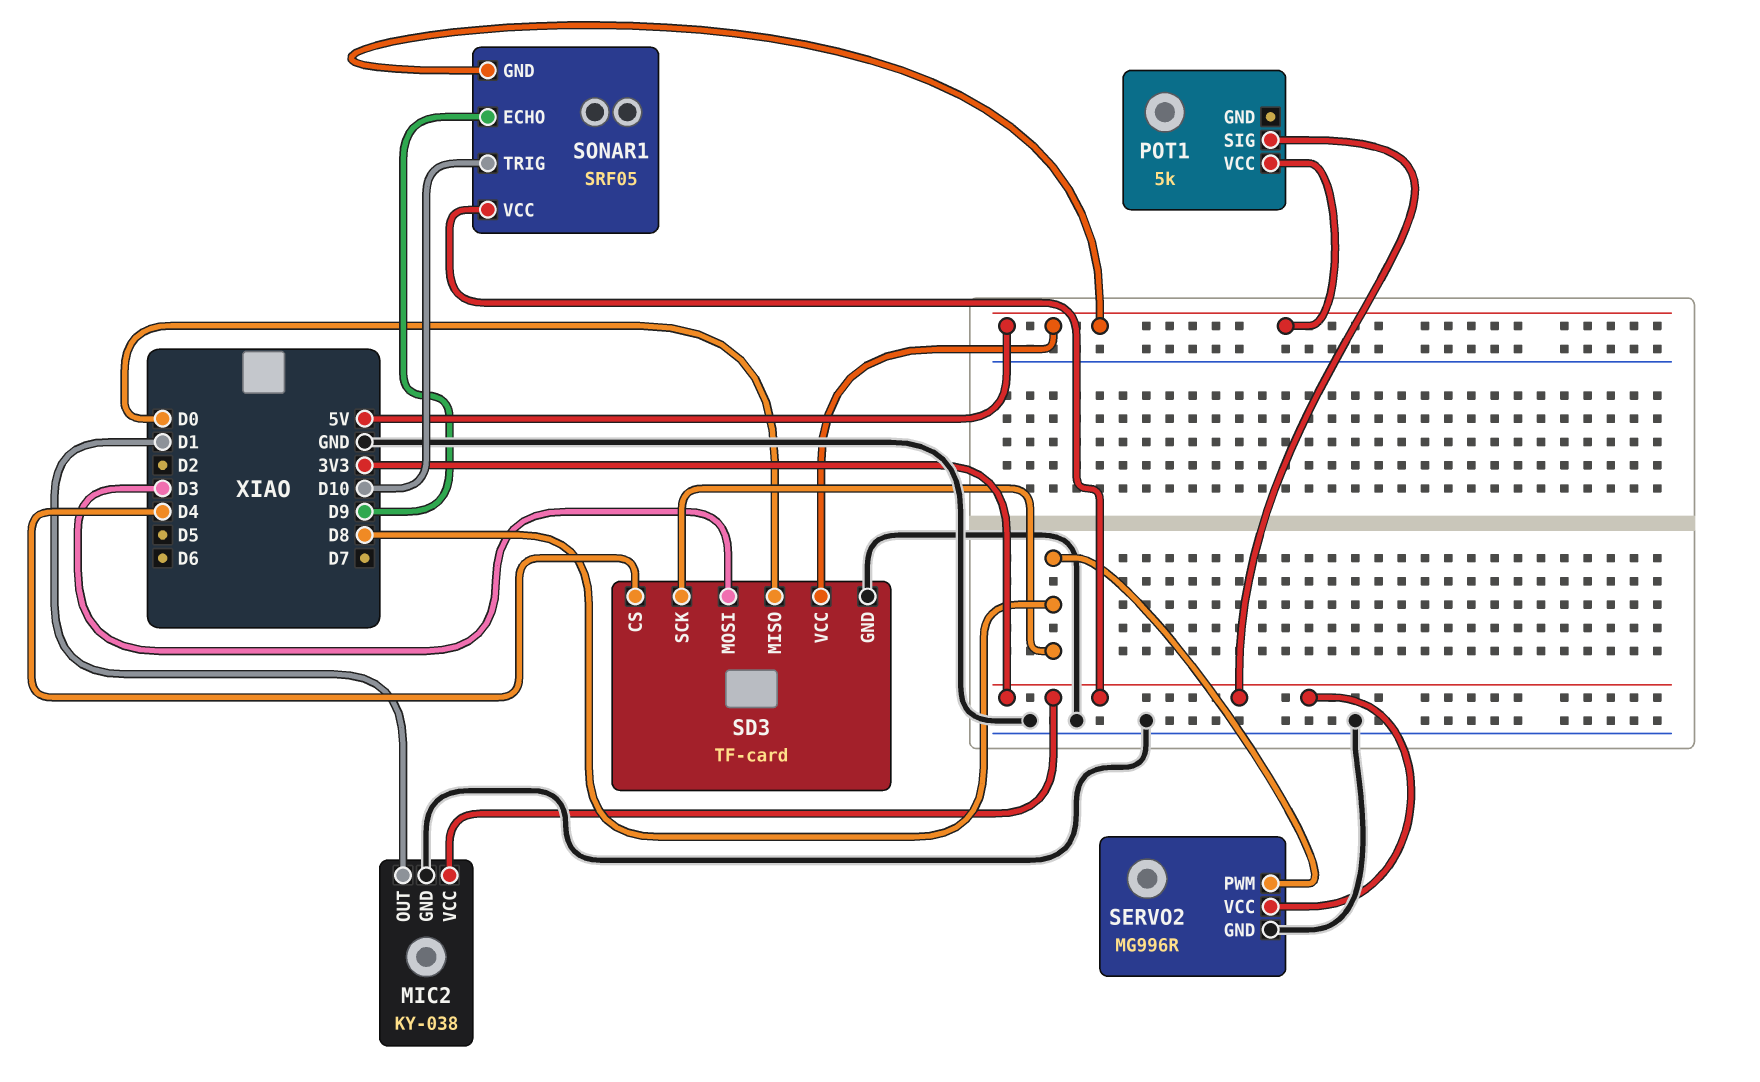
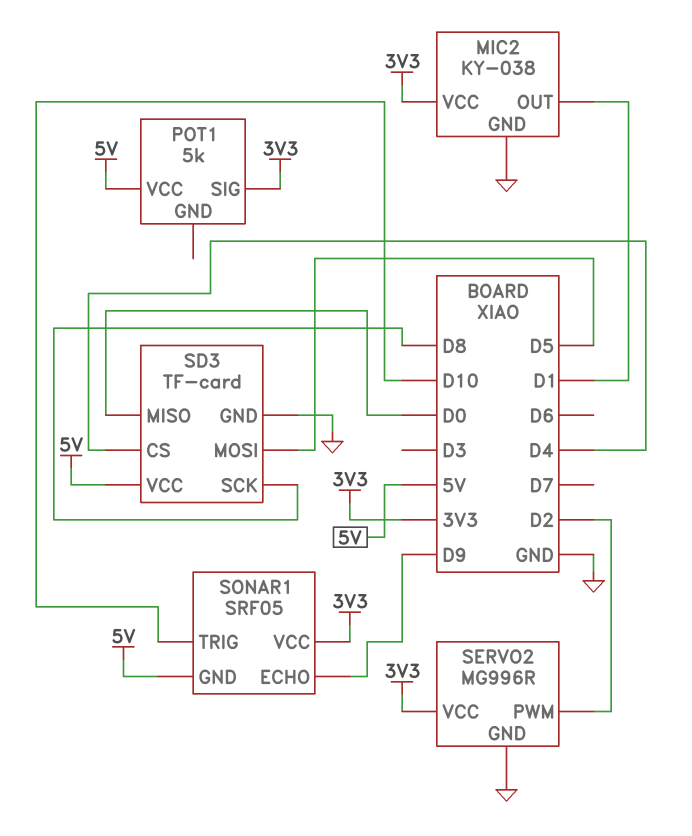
SD3 pin MOSI: D3 -> D5
SERVO2 pin PWM: D8 -> D2

